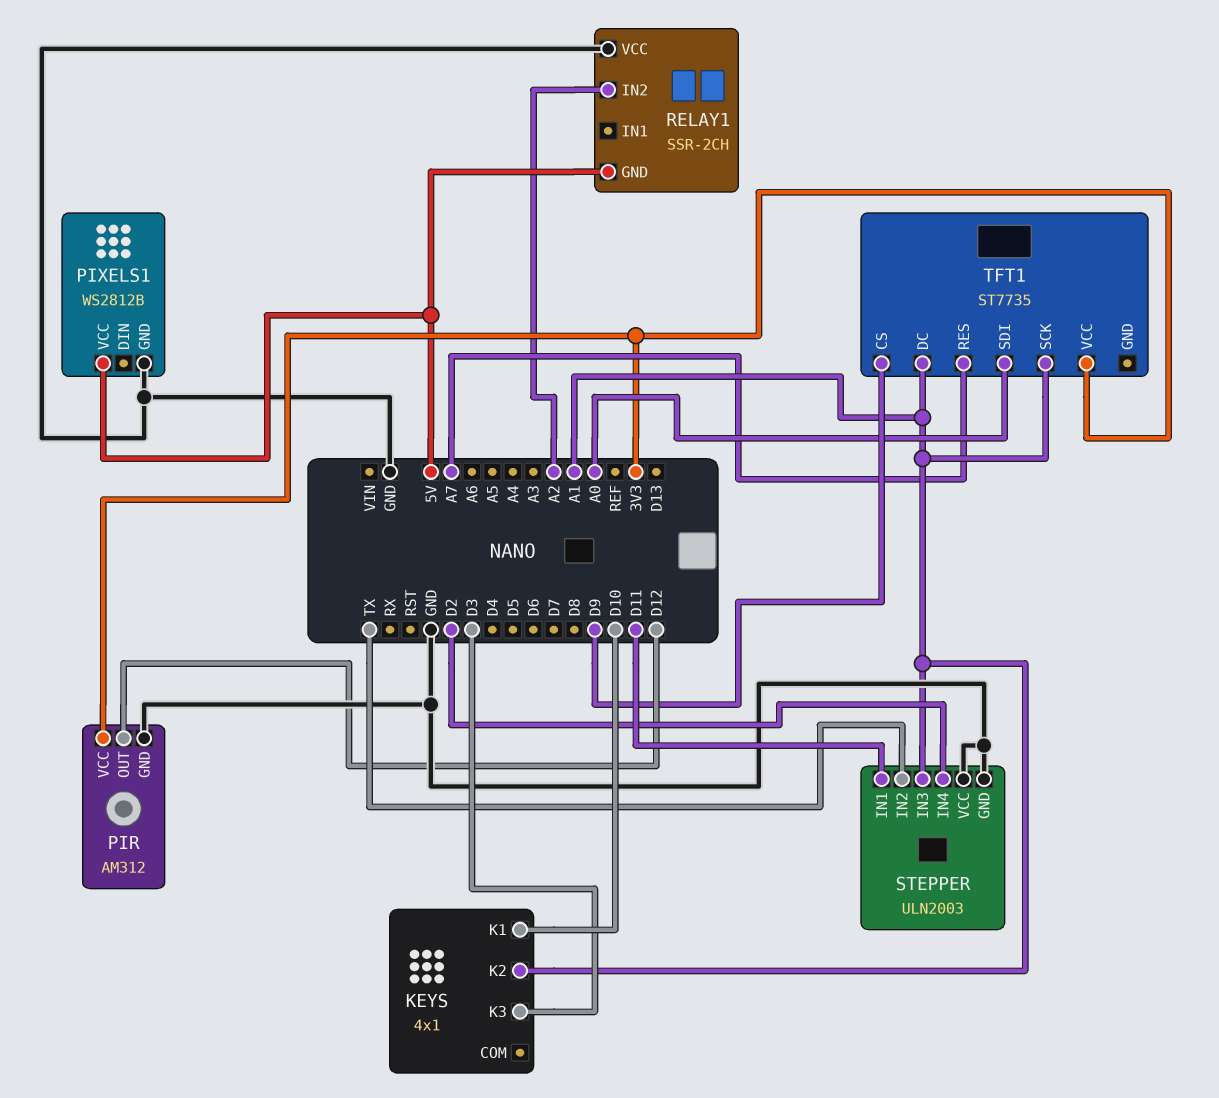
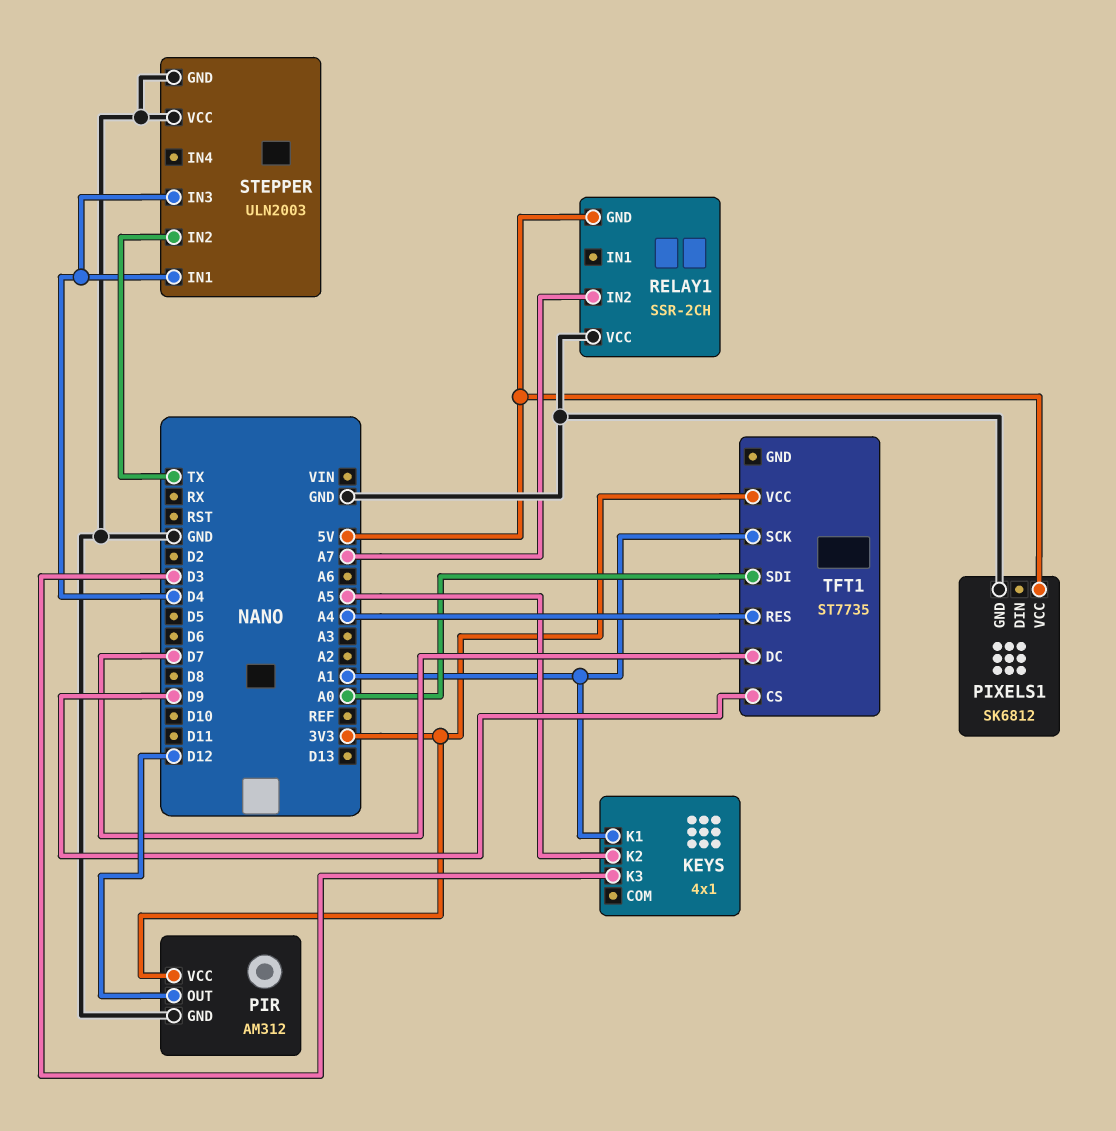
KEYS pin K1: D10 -> A1
KEYS pin K2: A1 -> A5
PIXELS1: WS2812B -> SK6812
RELAY1 pin IN2: A2 -> A7
STEPPER pin IN1: D11 -> D4
STEPPER pin IN3: A1 -> D4
STEPPER pin IN4: D2 -> none
TFT1 pin DC: A1 -> D7
TFT1 pin RES: A7 -> A4

